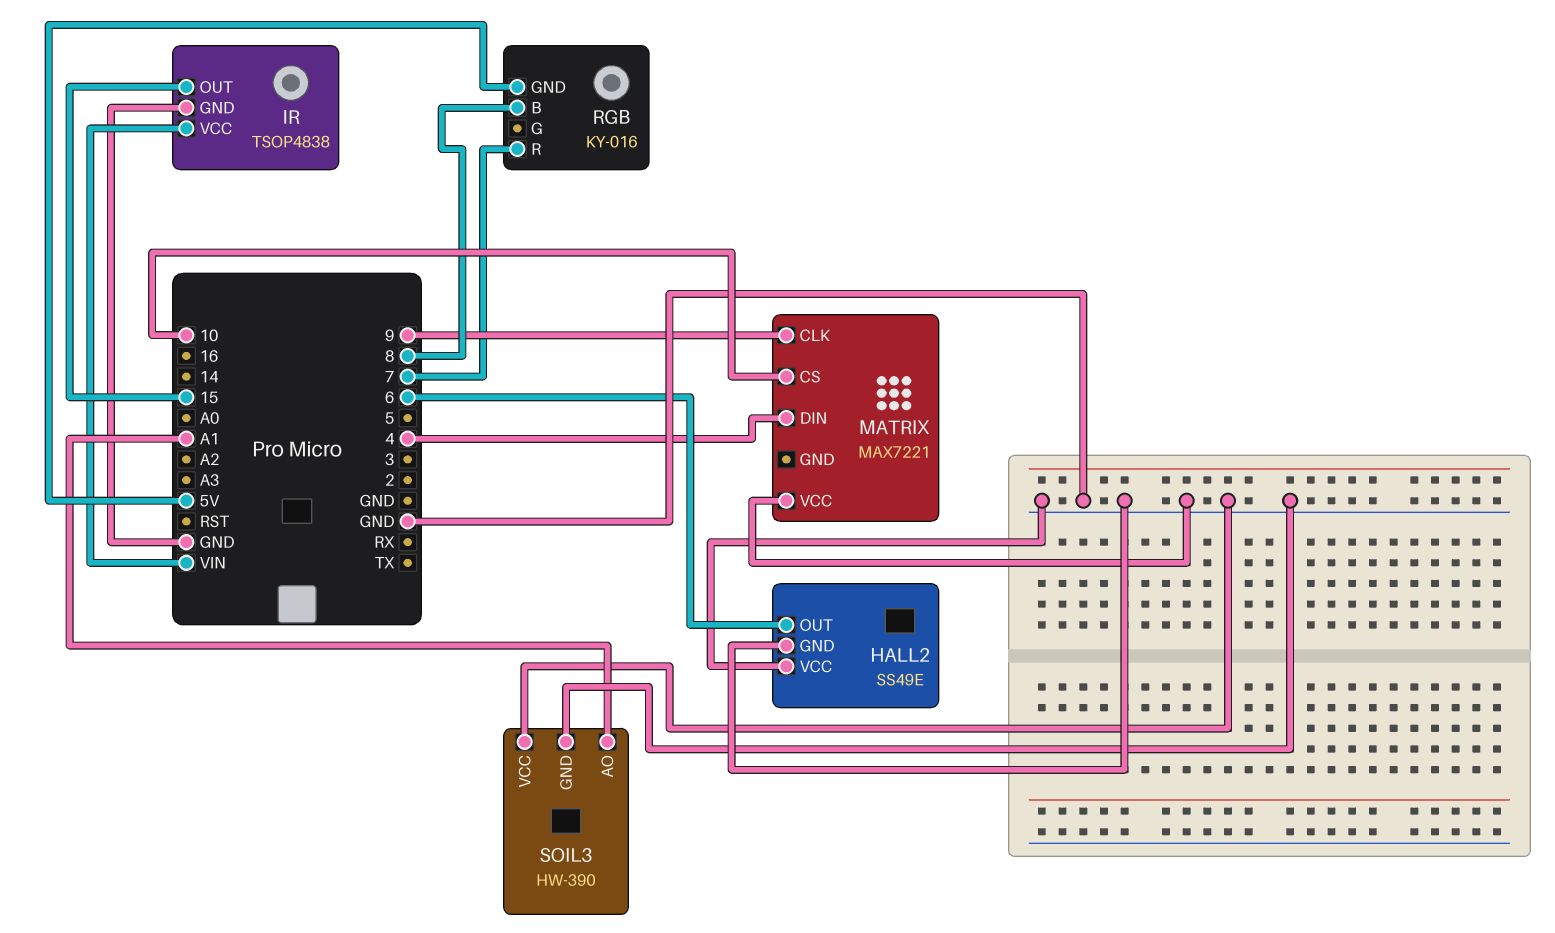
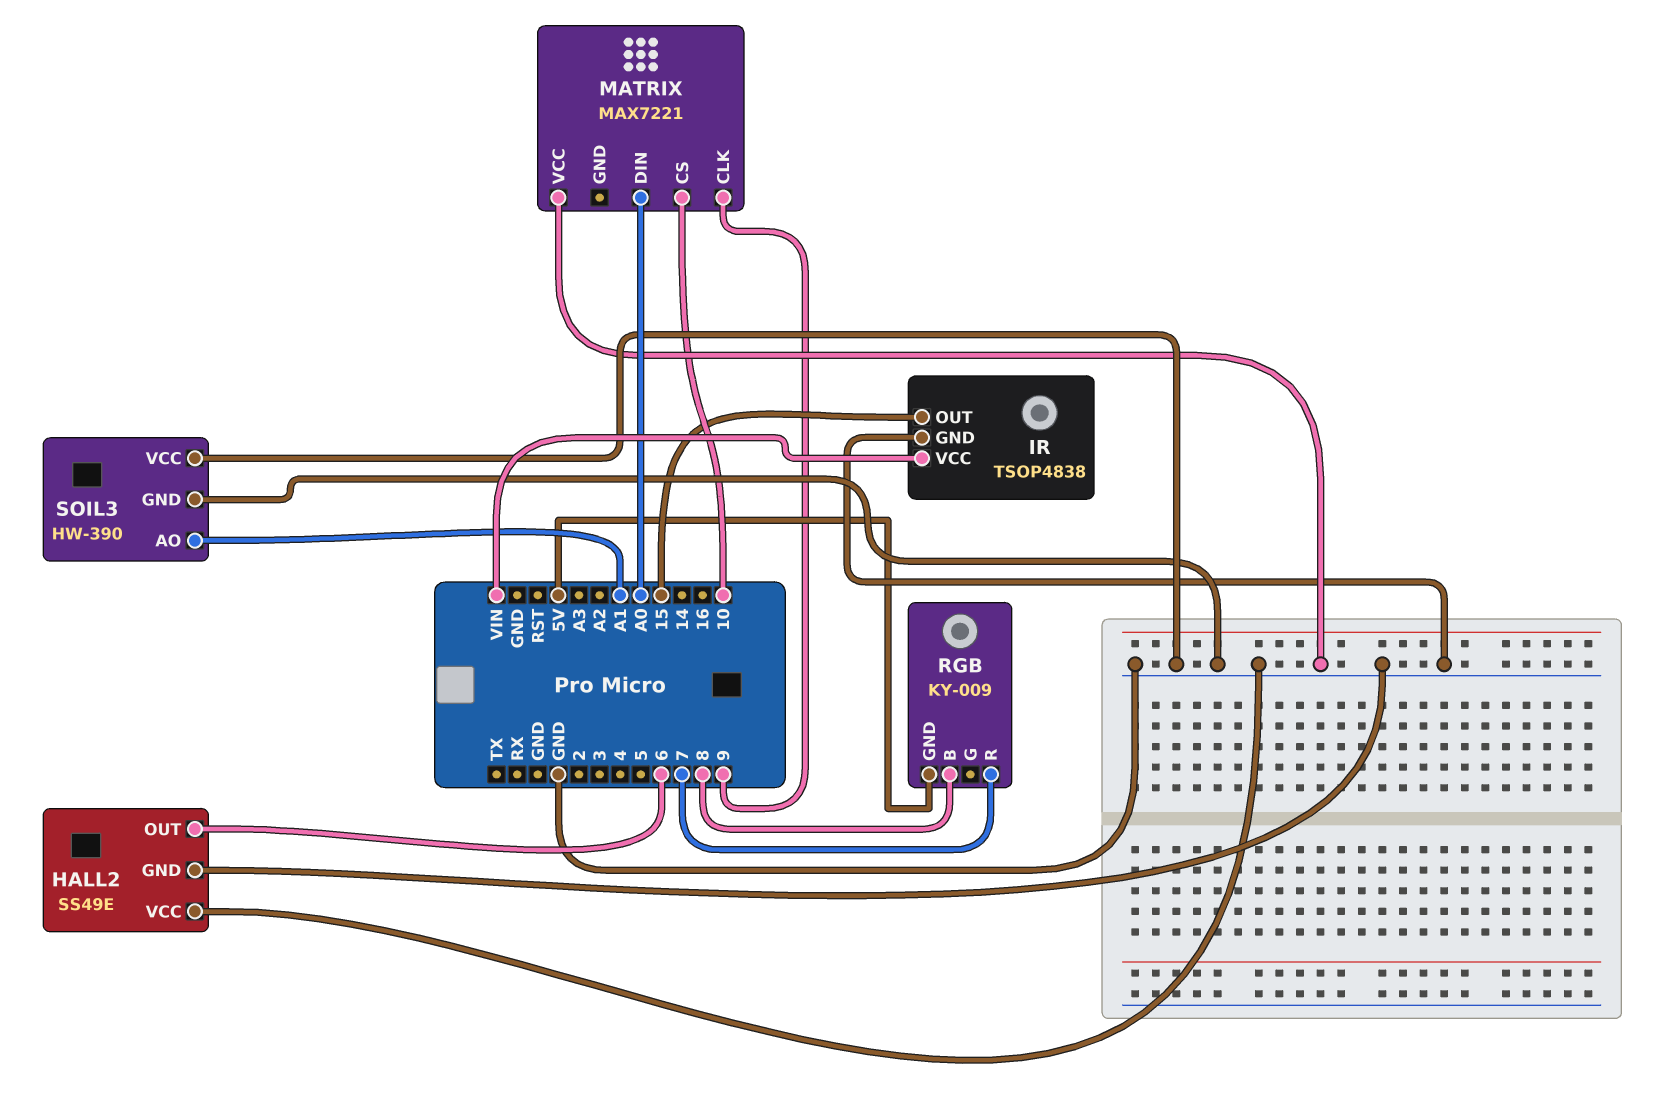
MATRIX pin DIN: 4 -> A0
RGB: KY-016 -> KY-009

